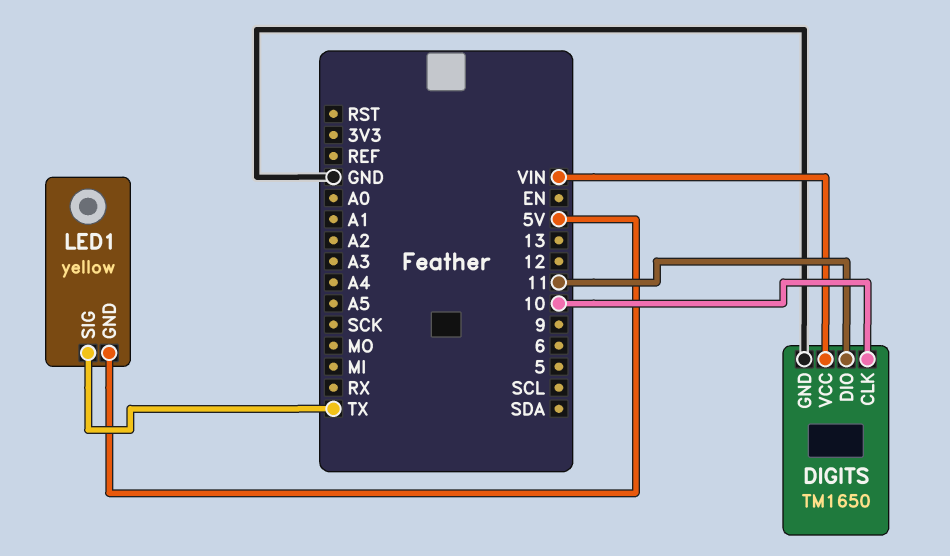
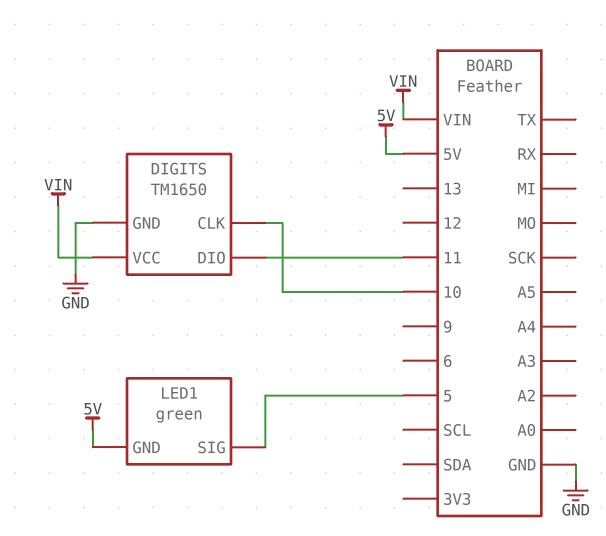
LED1: yellow -> green
LED1 pin SIG: TX -> 5

